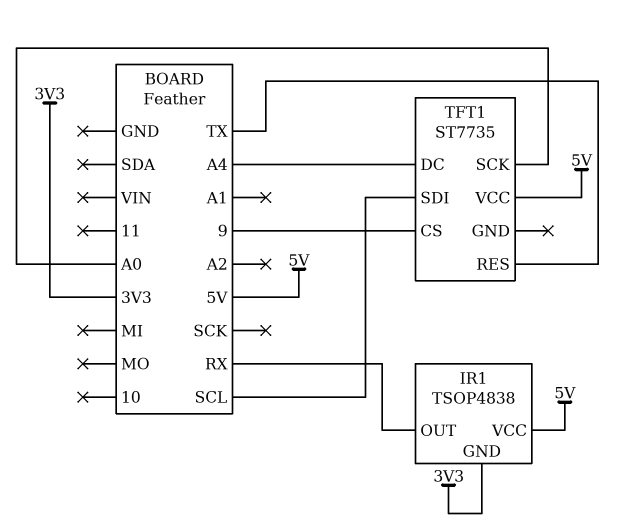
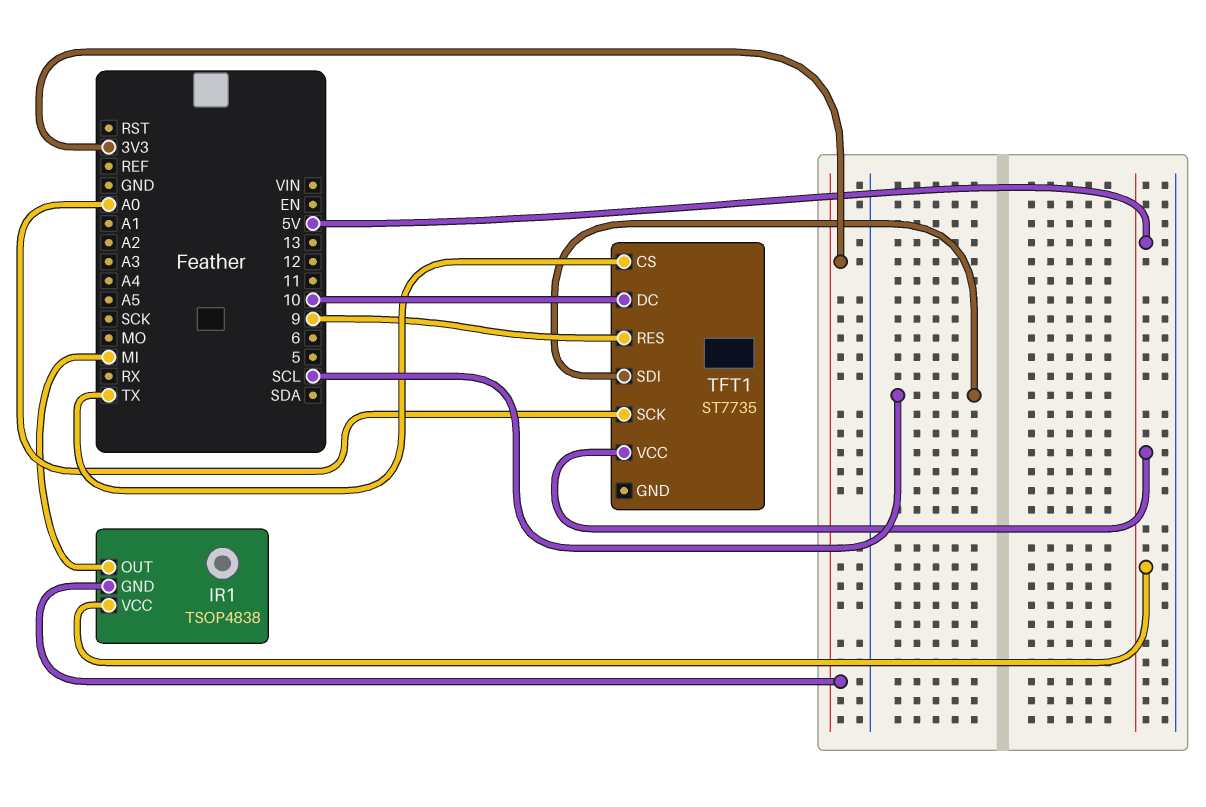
IR1 pin OUT: RX -> MI
TFT1 pin CS: 9 -> TX
TFT1 pin DC: A4 -> 10
TFT1 pin RES: TX -> 9

